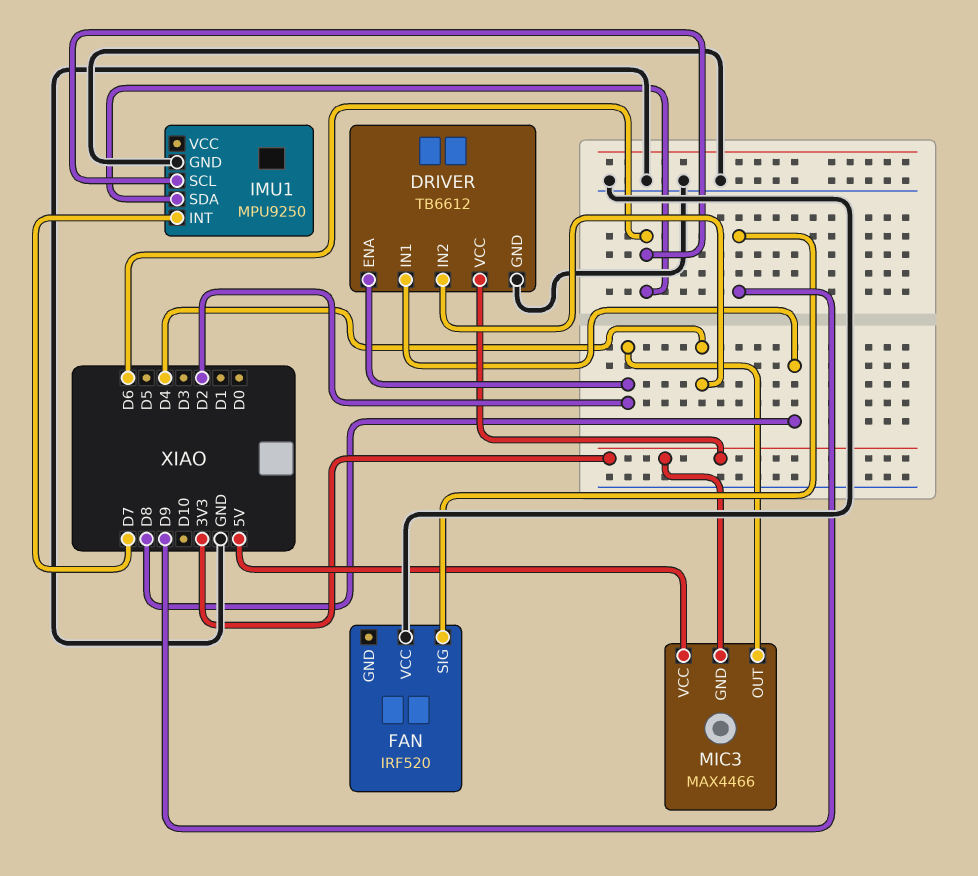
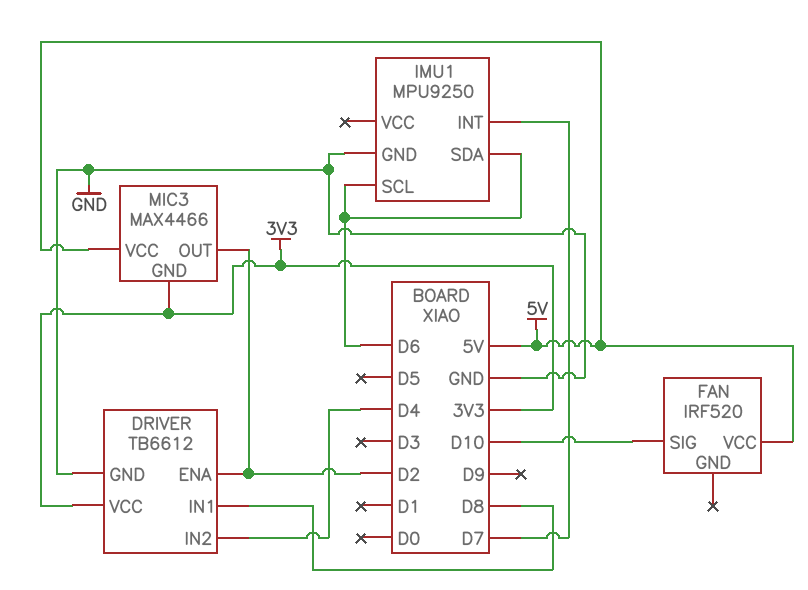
FAN pin SIG: D9 -> D10
FAN pin VCC: GND -> 5V

